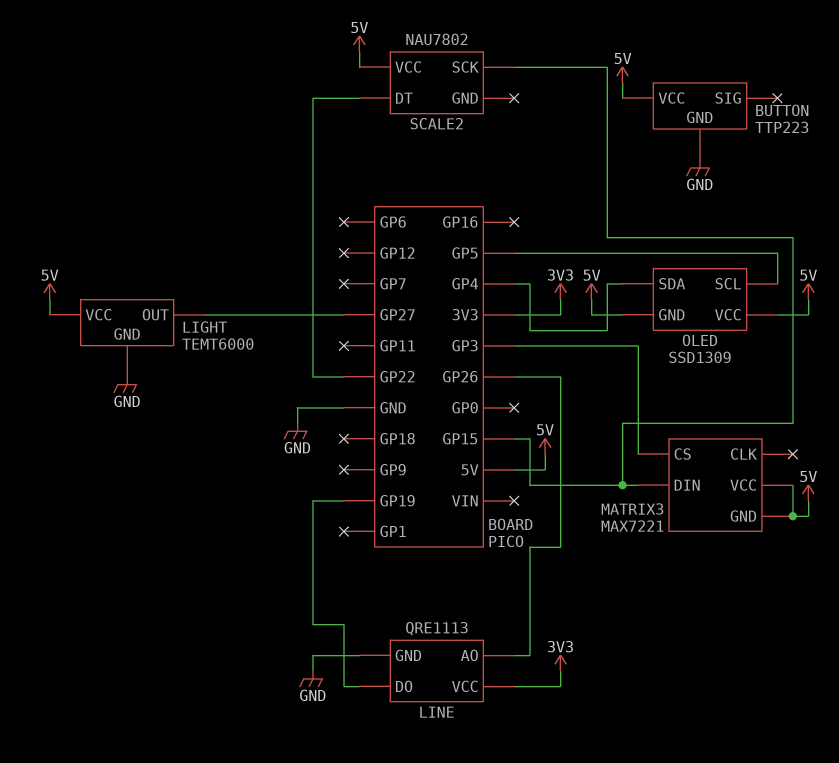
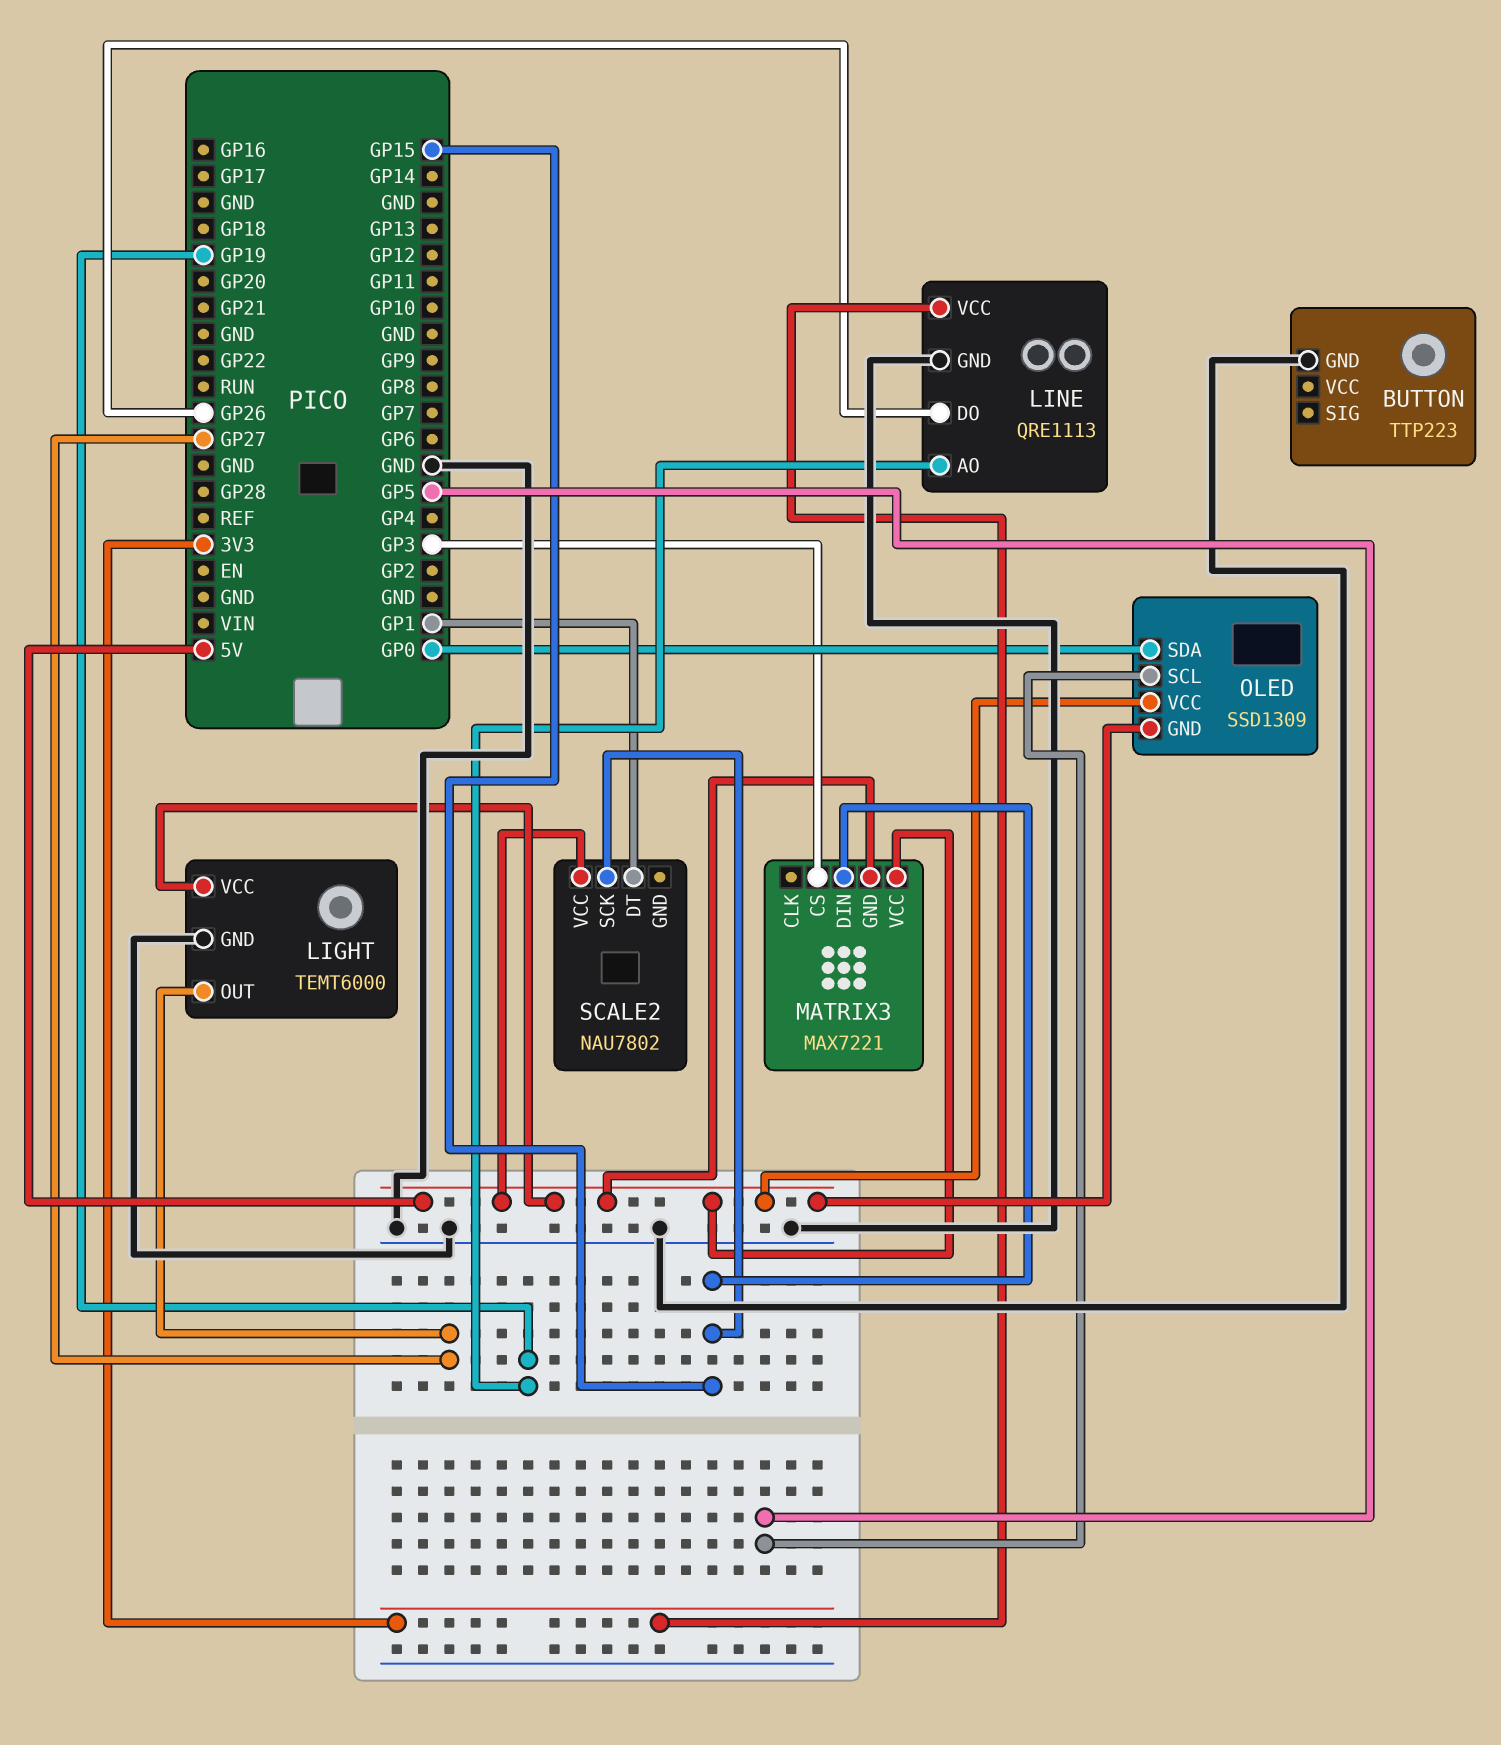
BUTTON pin VCC: 5V -> none
LINE pin AO: GP26 -> GP19
LINE pin DO: GP19 -> GP26
OLED pin SDA: GP4 -> GP0
SCALE2 pin DT: GP22 -> GP1

